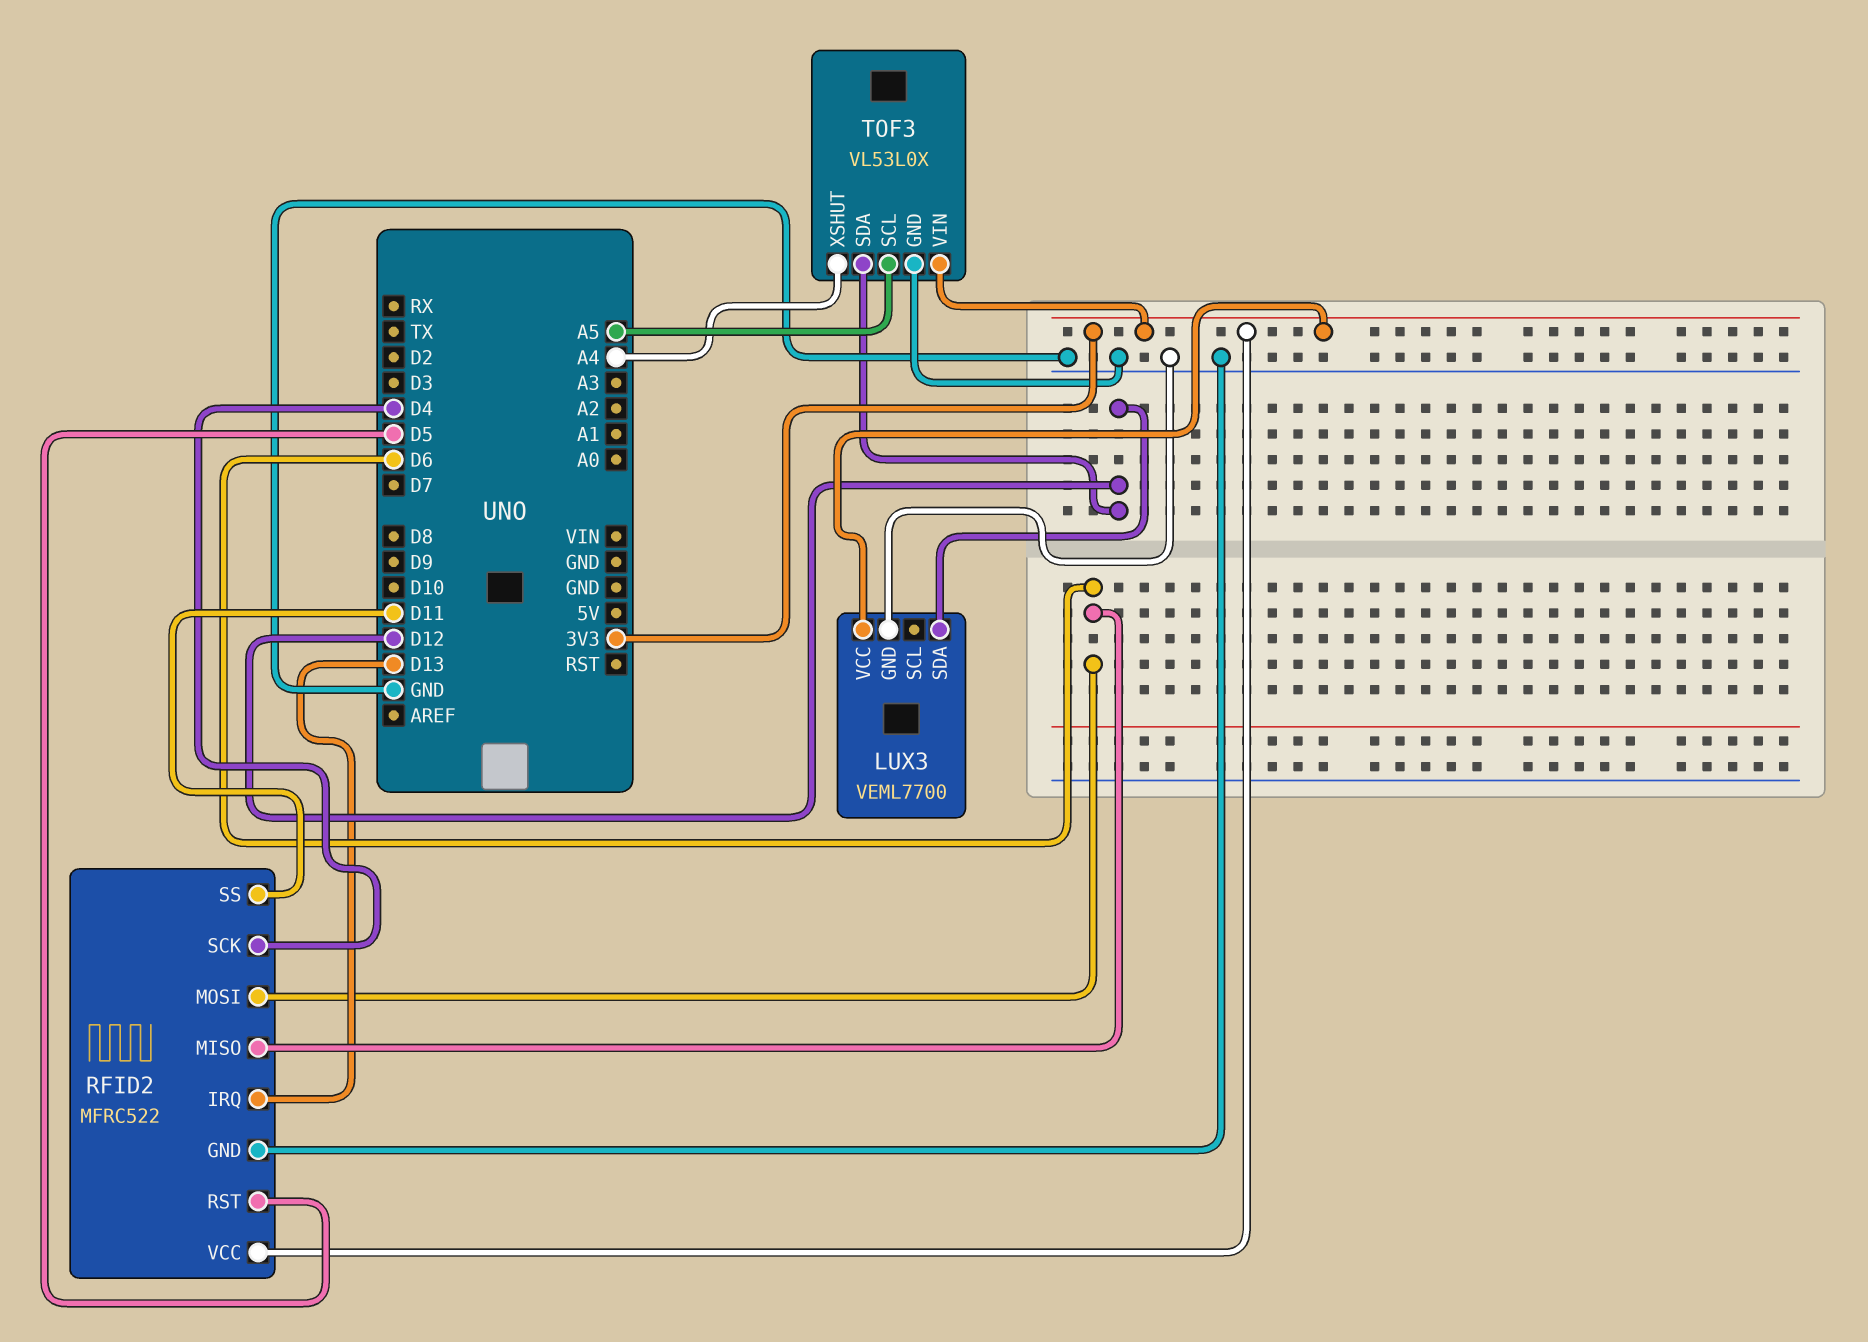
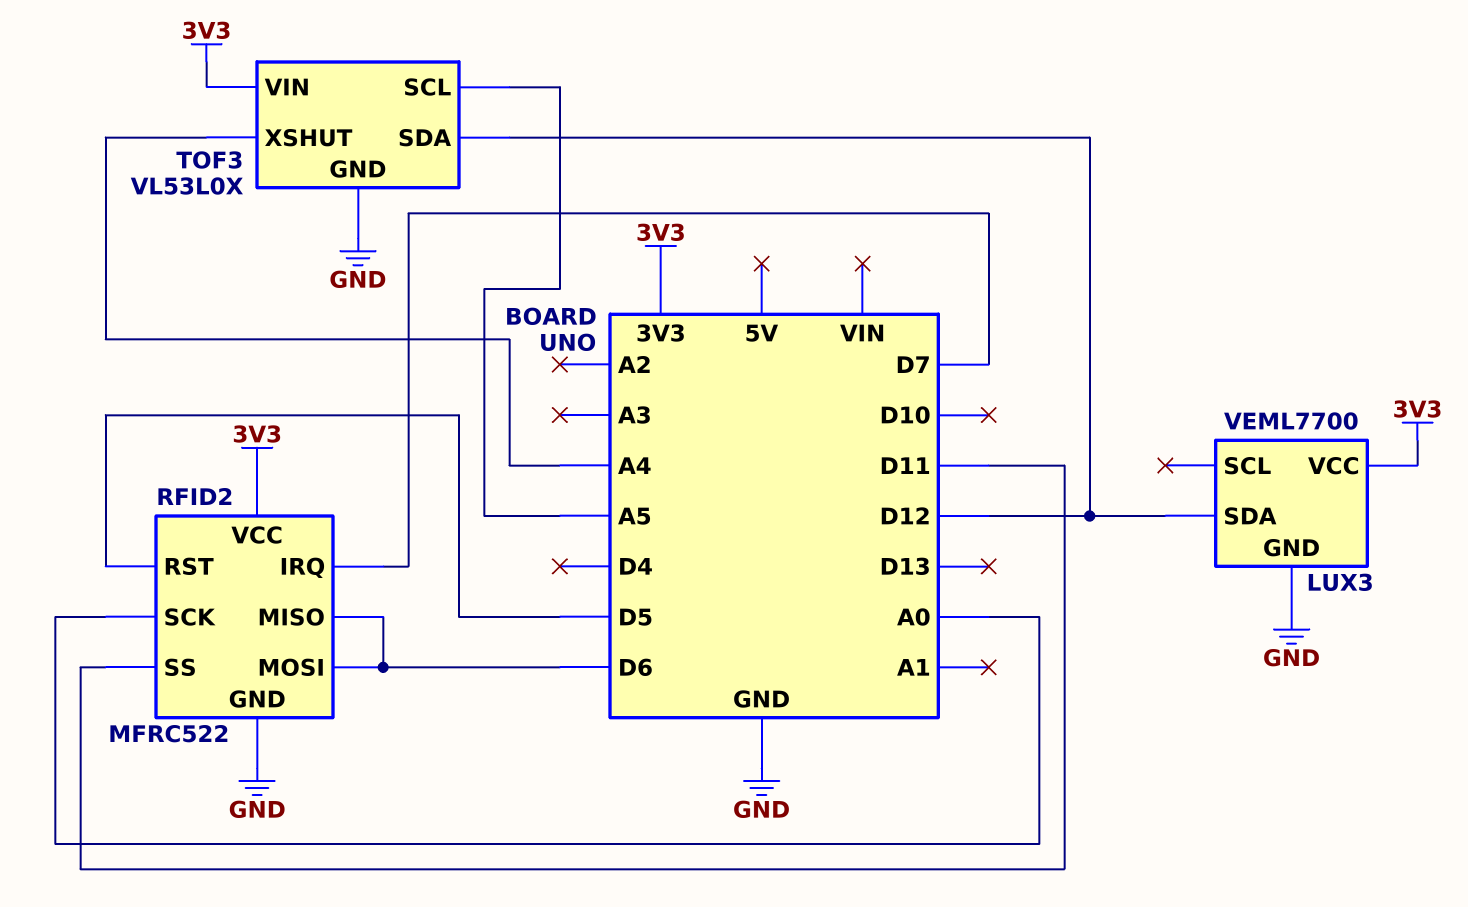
RFID2 pin IRQ: D13 -> D7
RFID2 pin SCK: D4 -> A0

